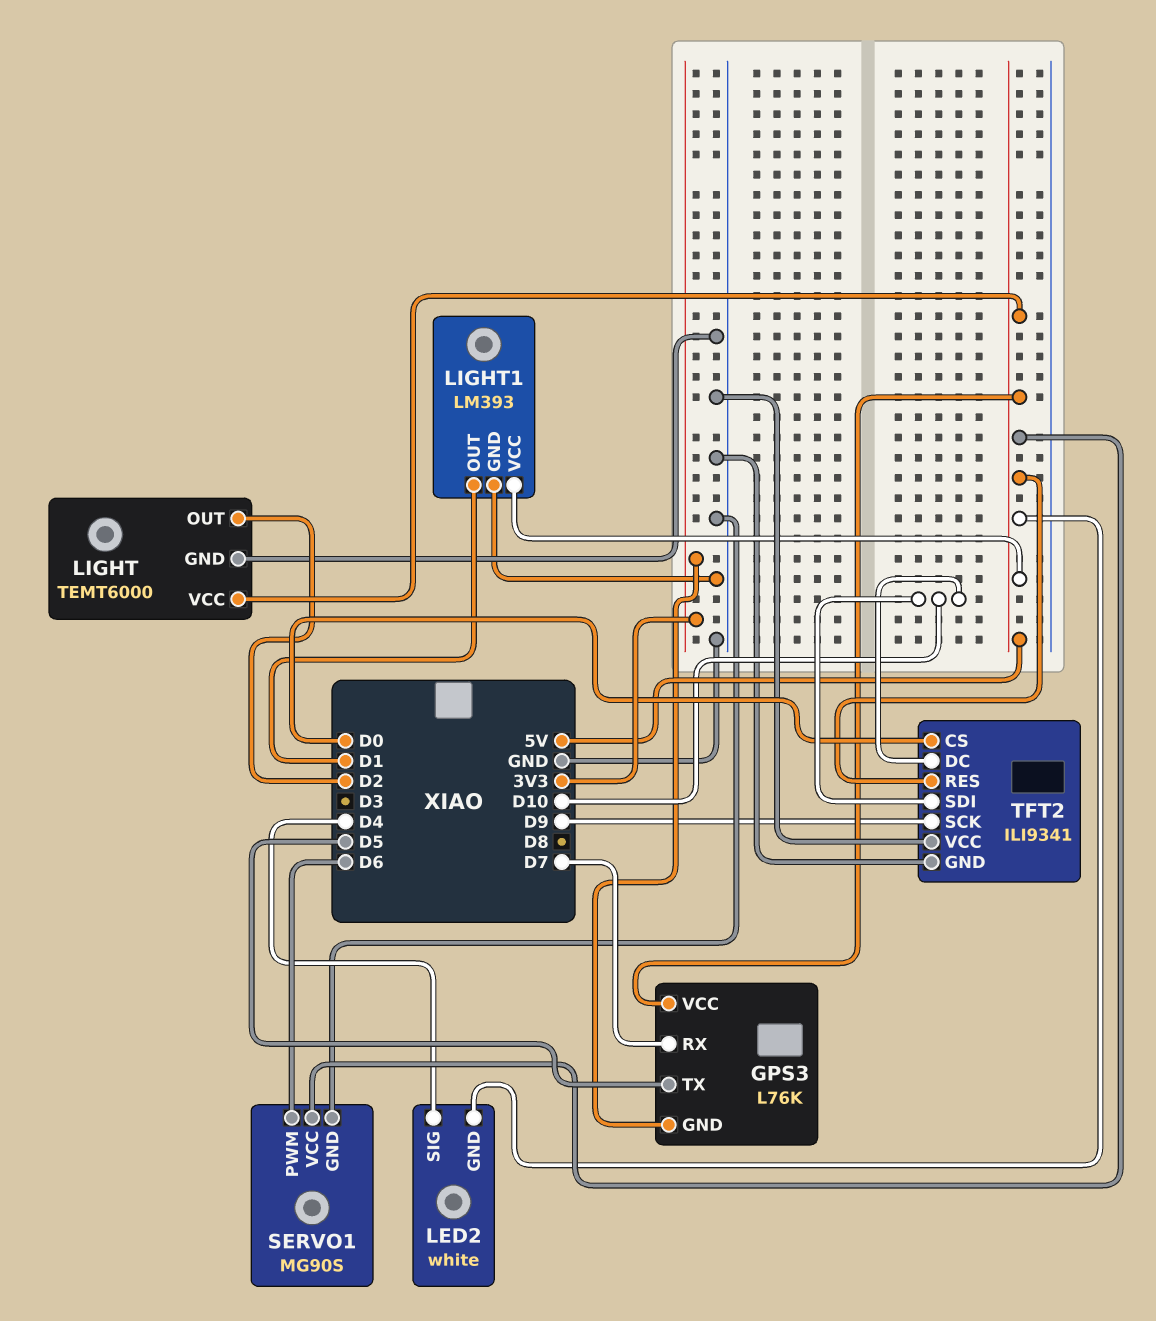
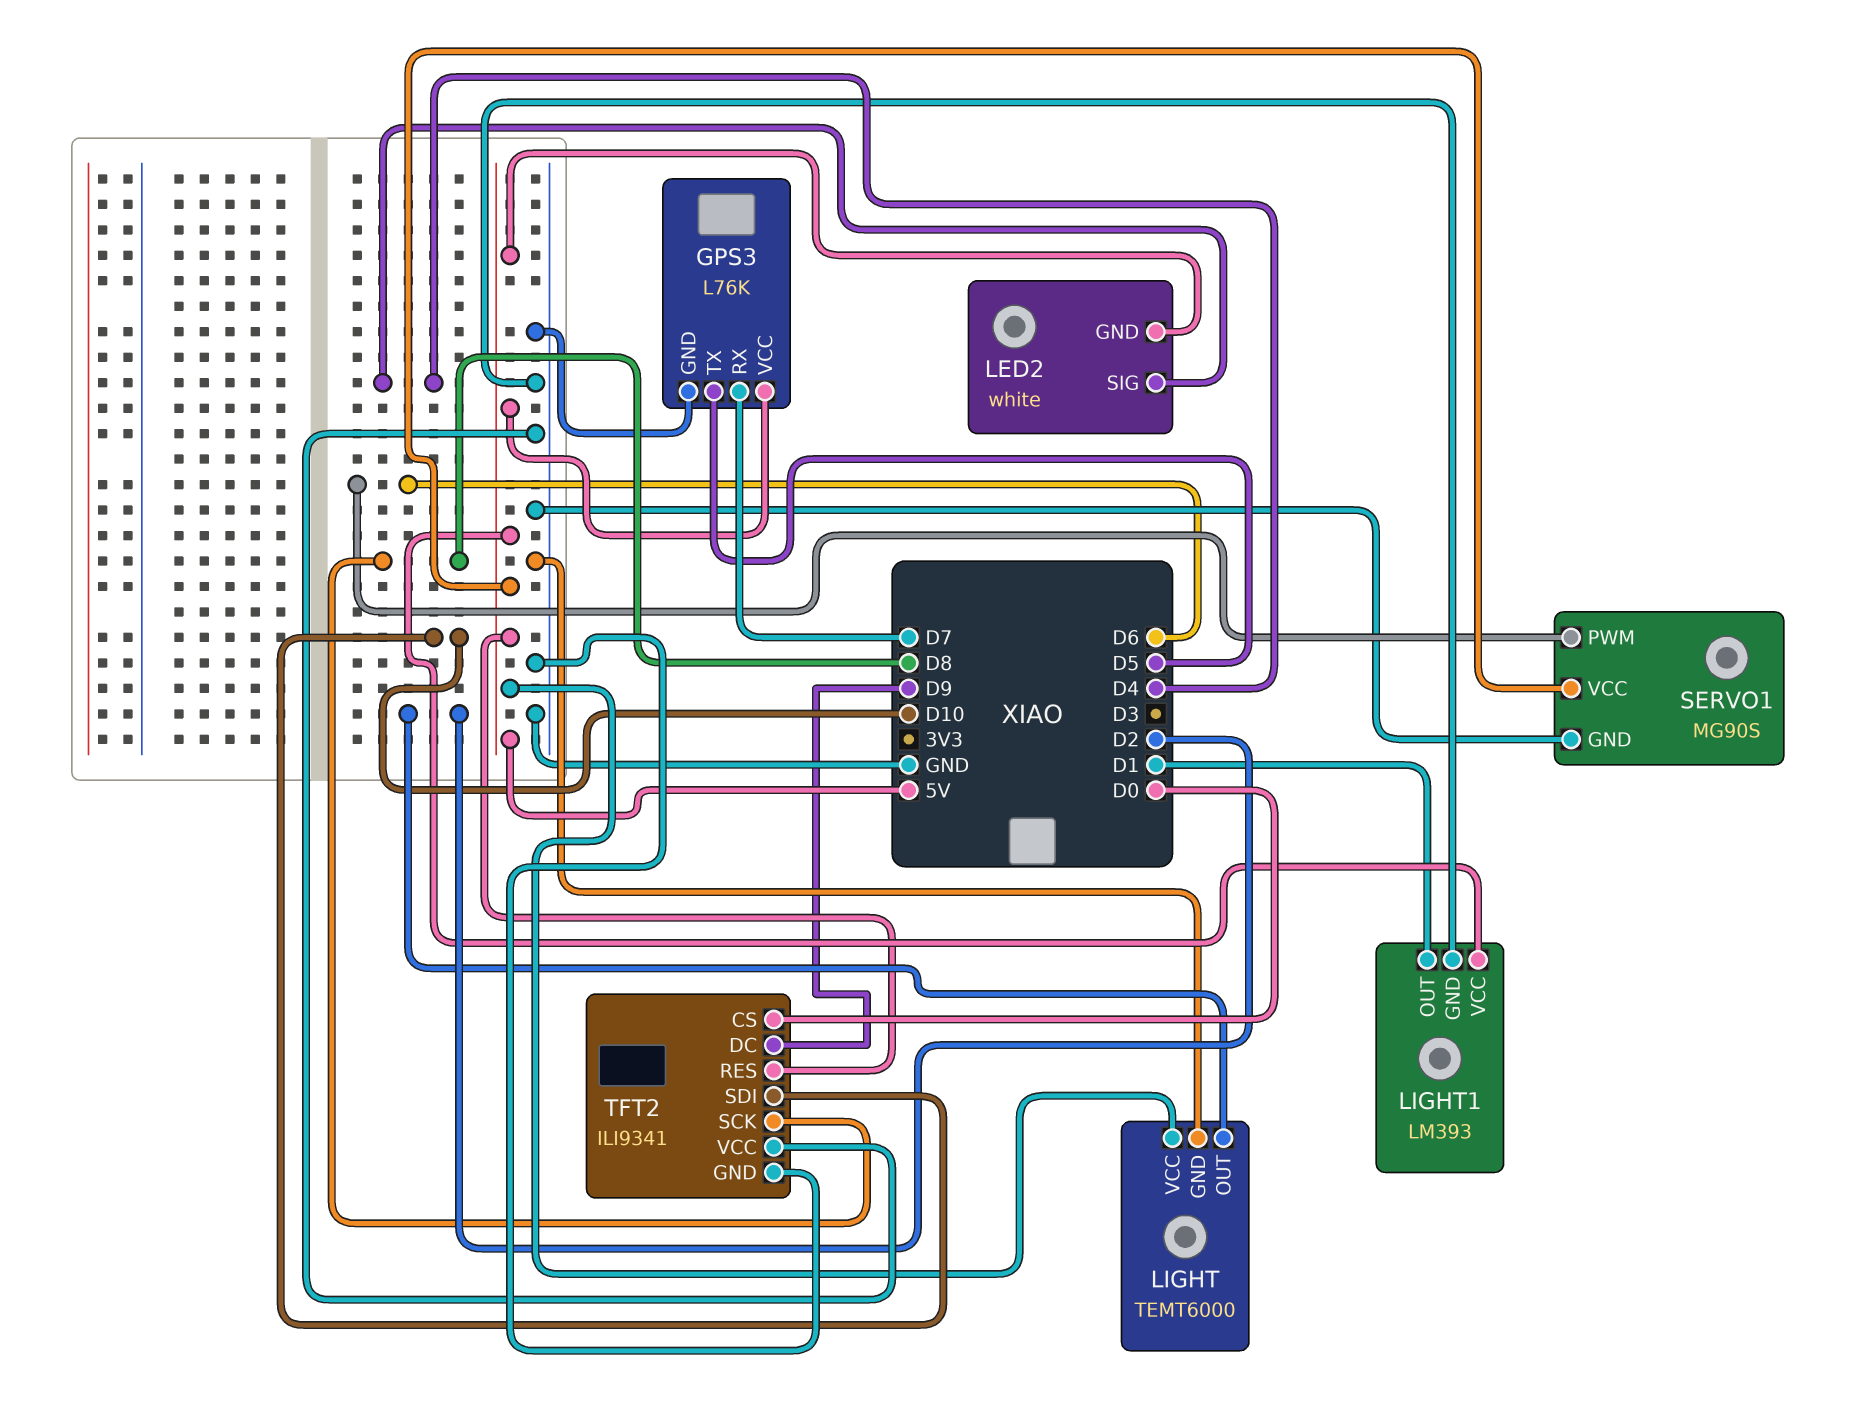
GPS3 pin GND: 3V3 -> GND
TFT2 pin DC: D10 -> D9
TFT2 pin SCK: D9 -> D8

